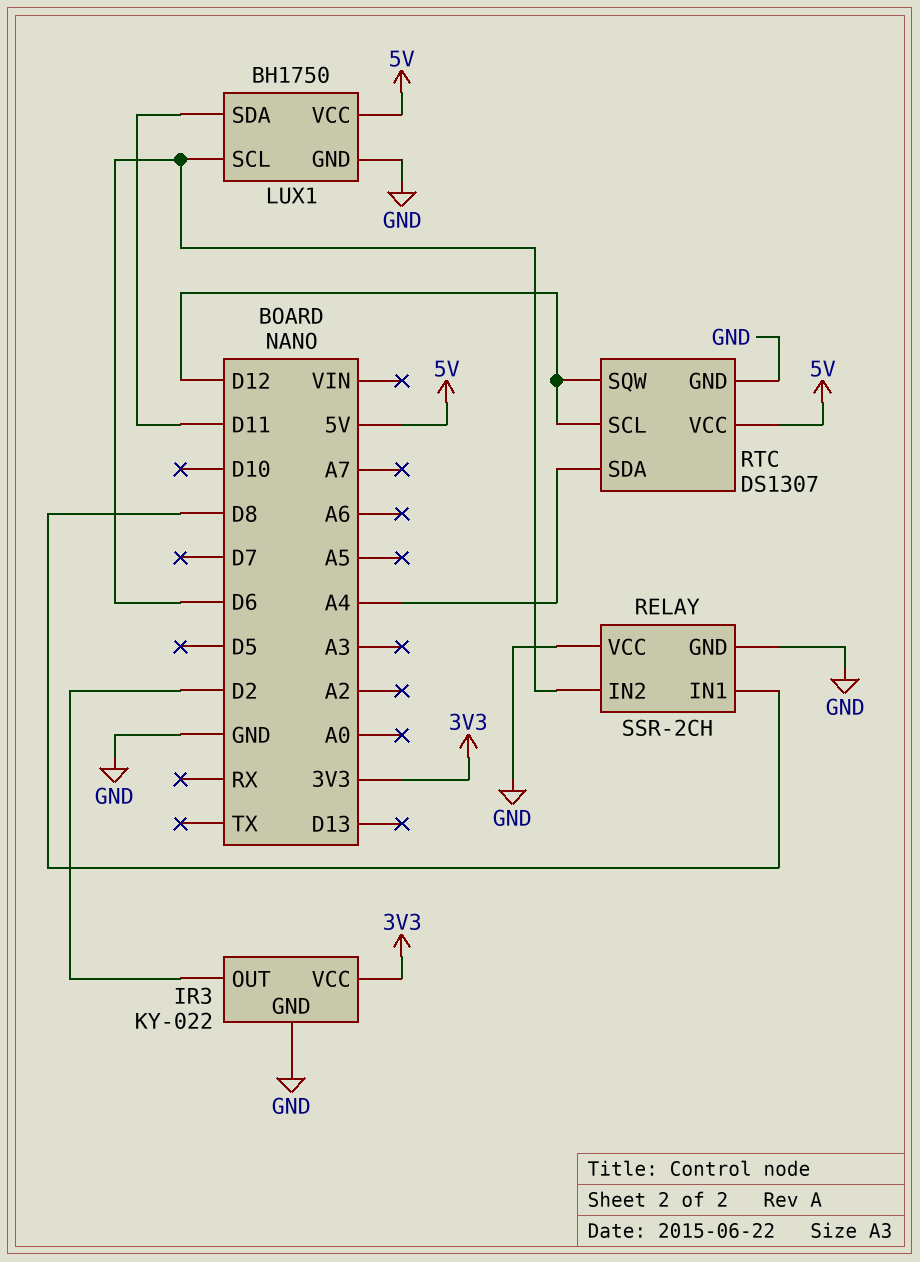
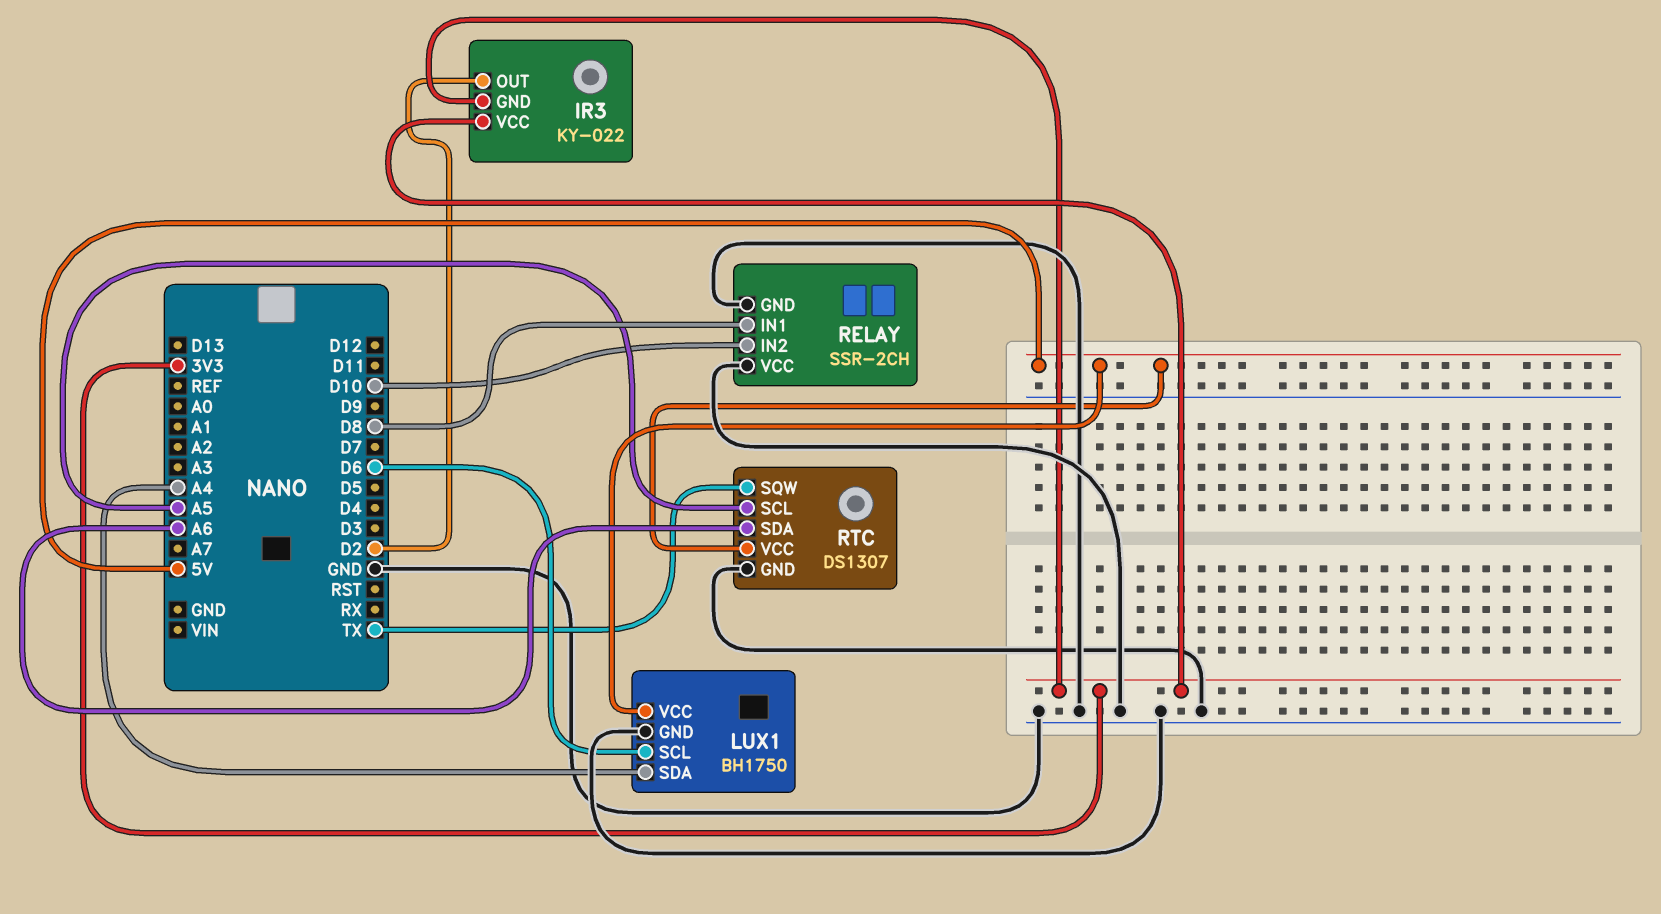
IR3 pin GND: GND -> 3V3
LUX1 pin SDA: D11 -> A4
RELAY pin IN2: D6 -> D10
RTC pin SCL: D12 -> A5
RTC pin SDA: A4 -> A6
RTC pin SQW: D12 -> TX

